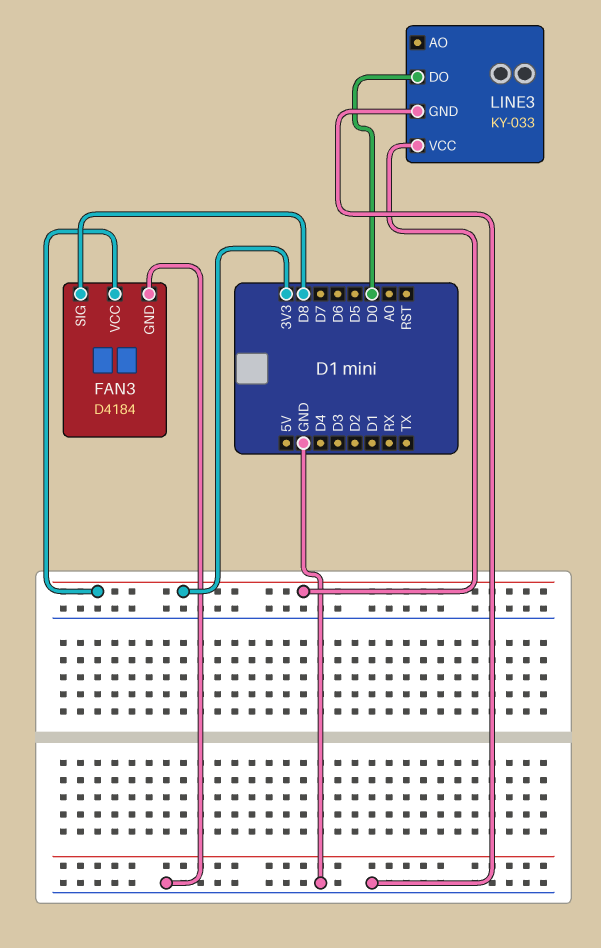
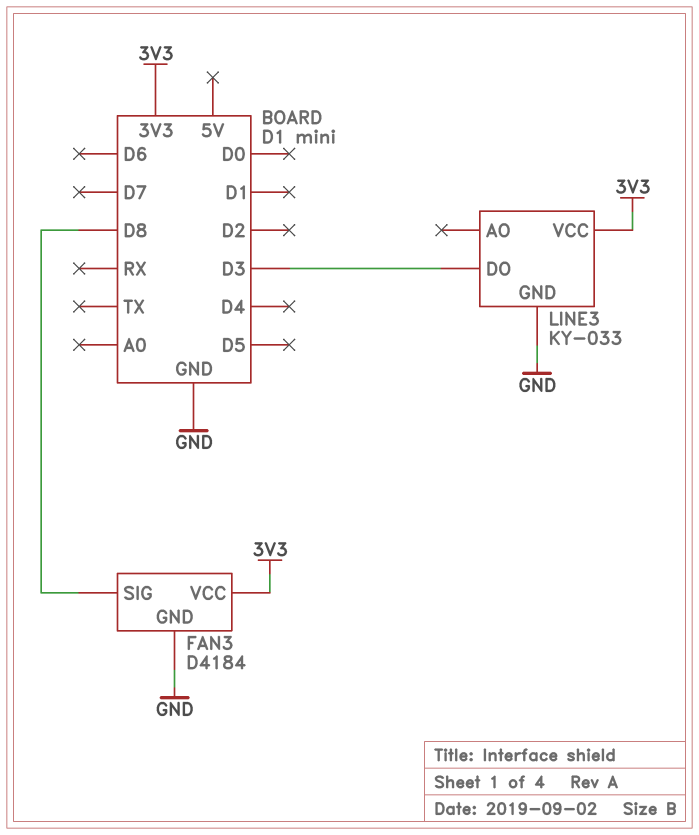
LINE3 pin DO: D0 -> D3

